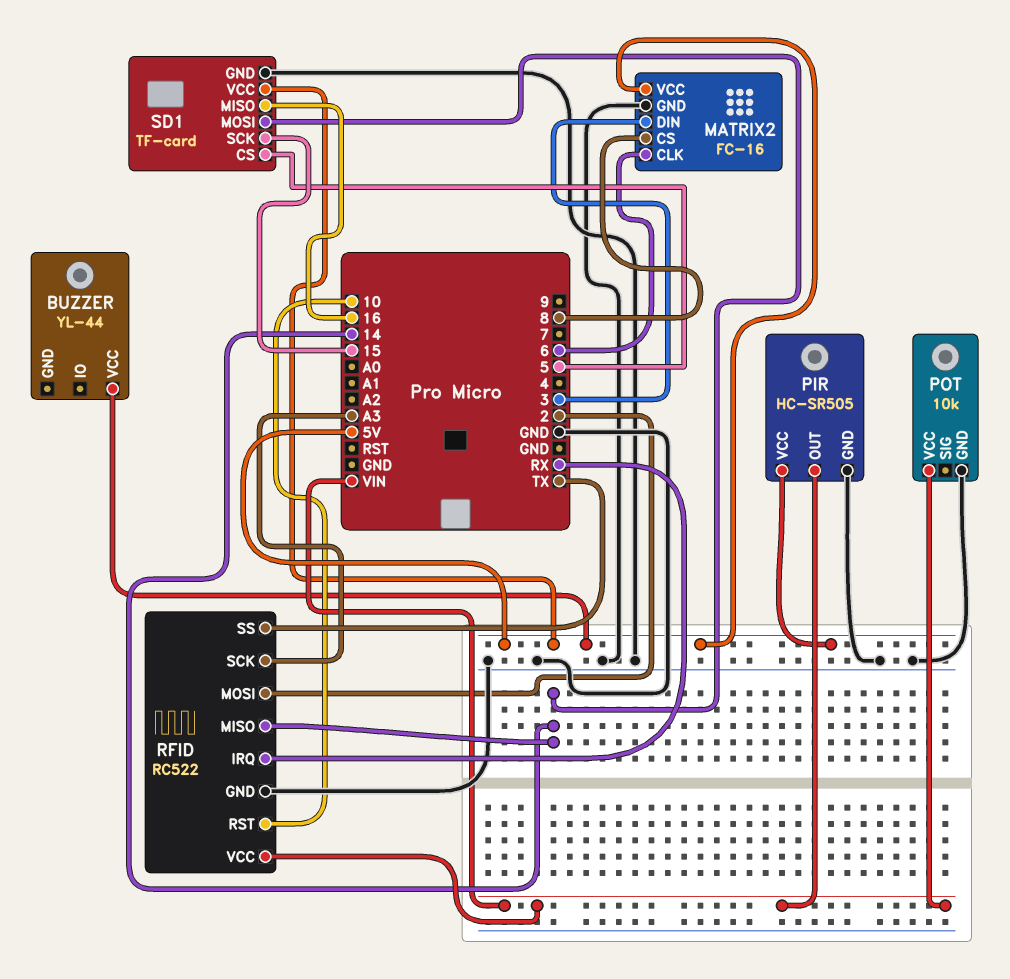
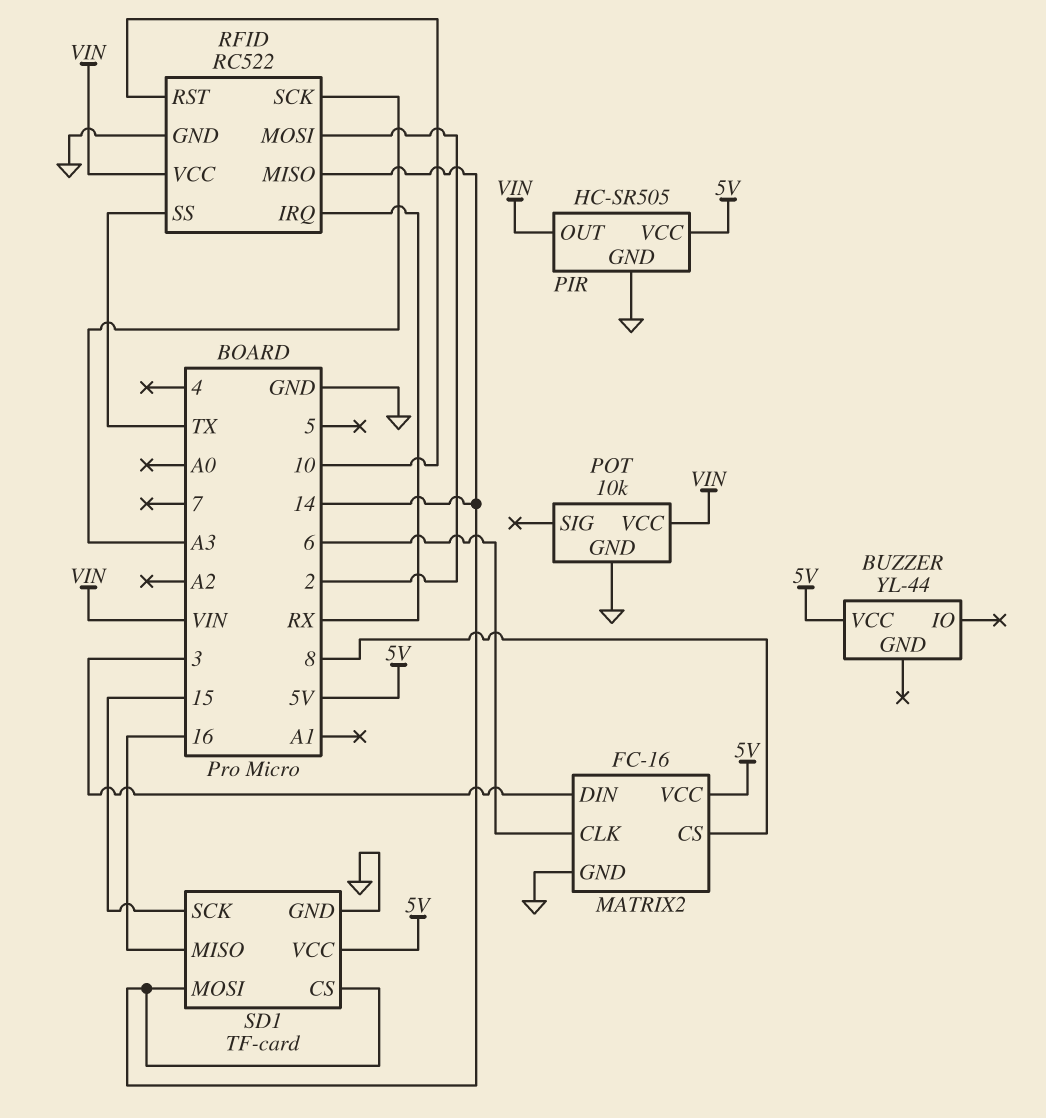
SD1 pin CS: 5 -> 14

